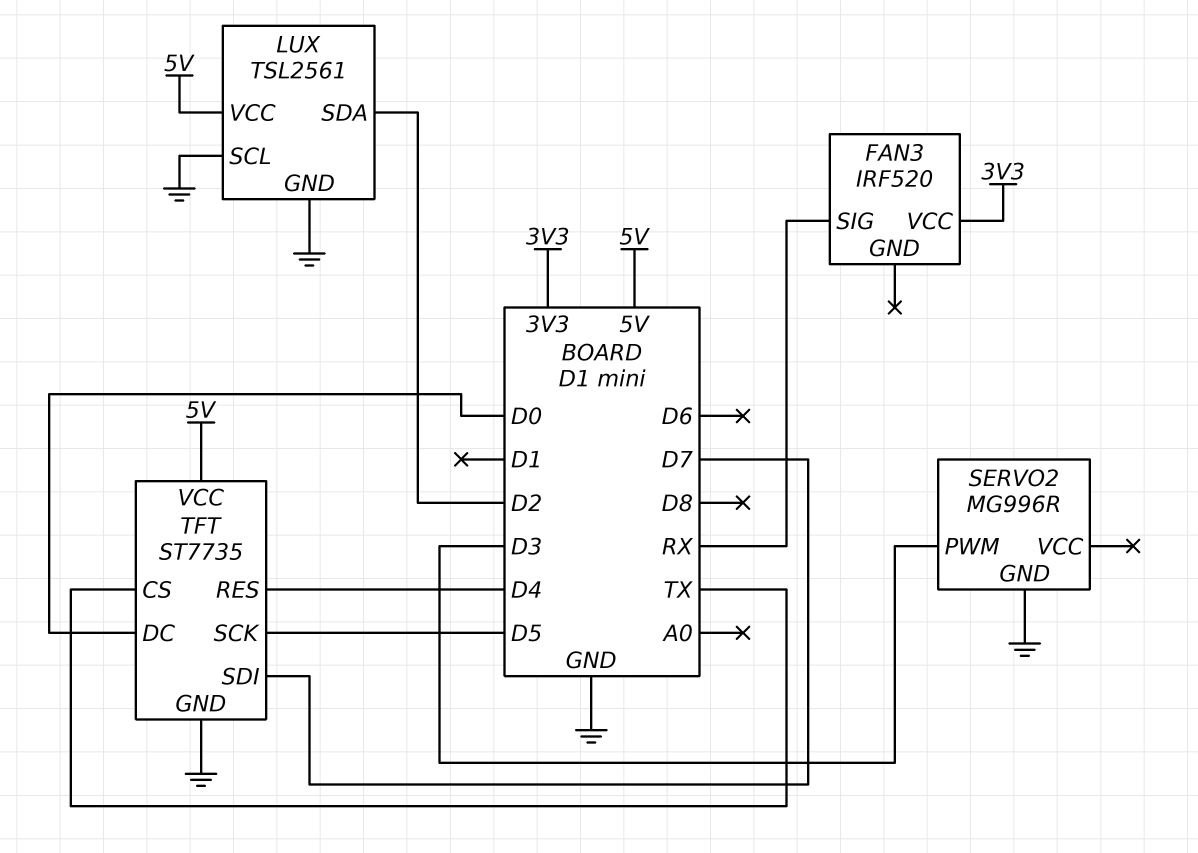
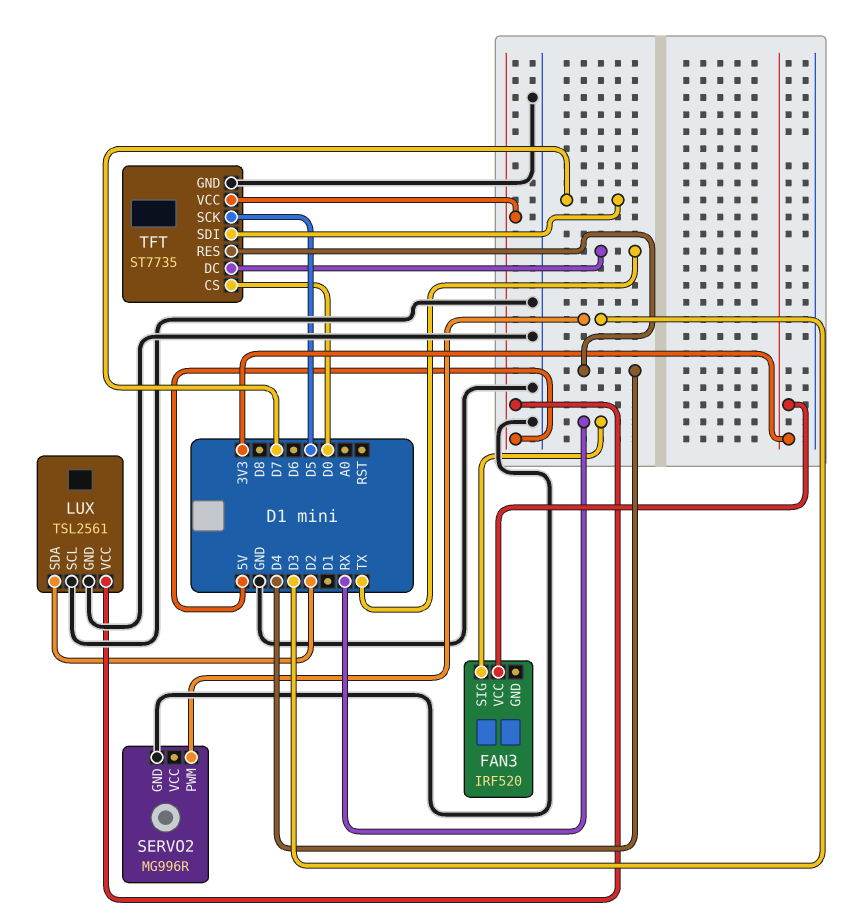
TFT pin CS: TX -> D0
TFT pin DC: D0 -> TX

